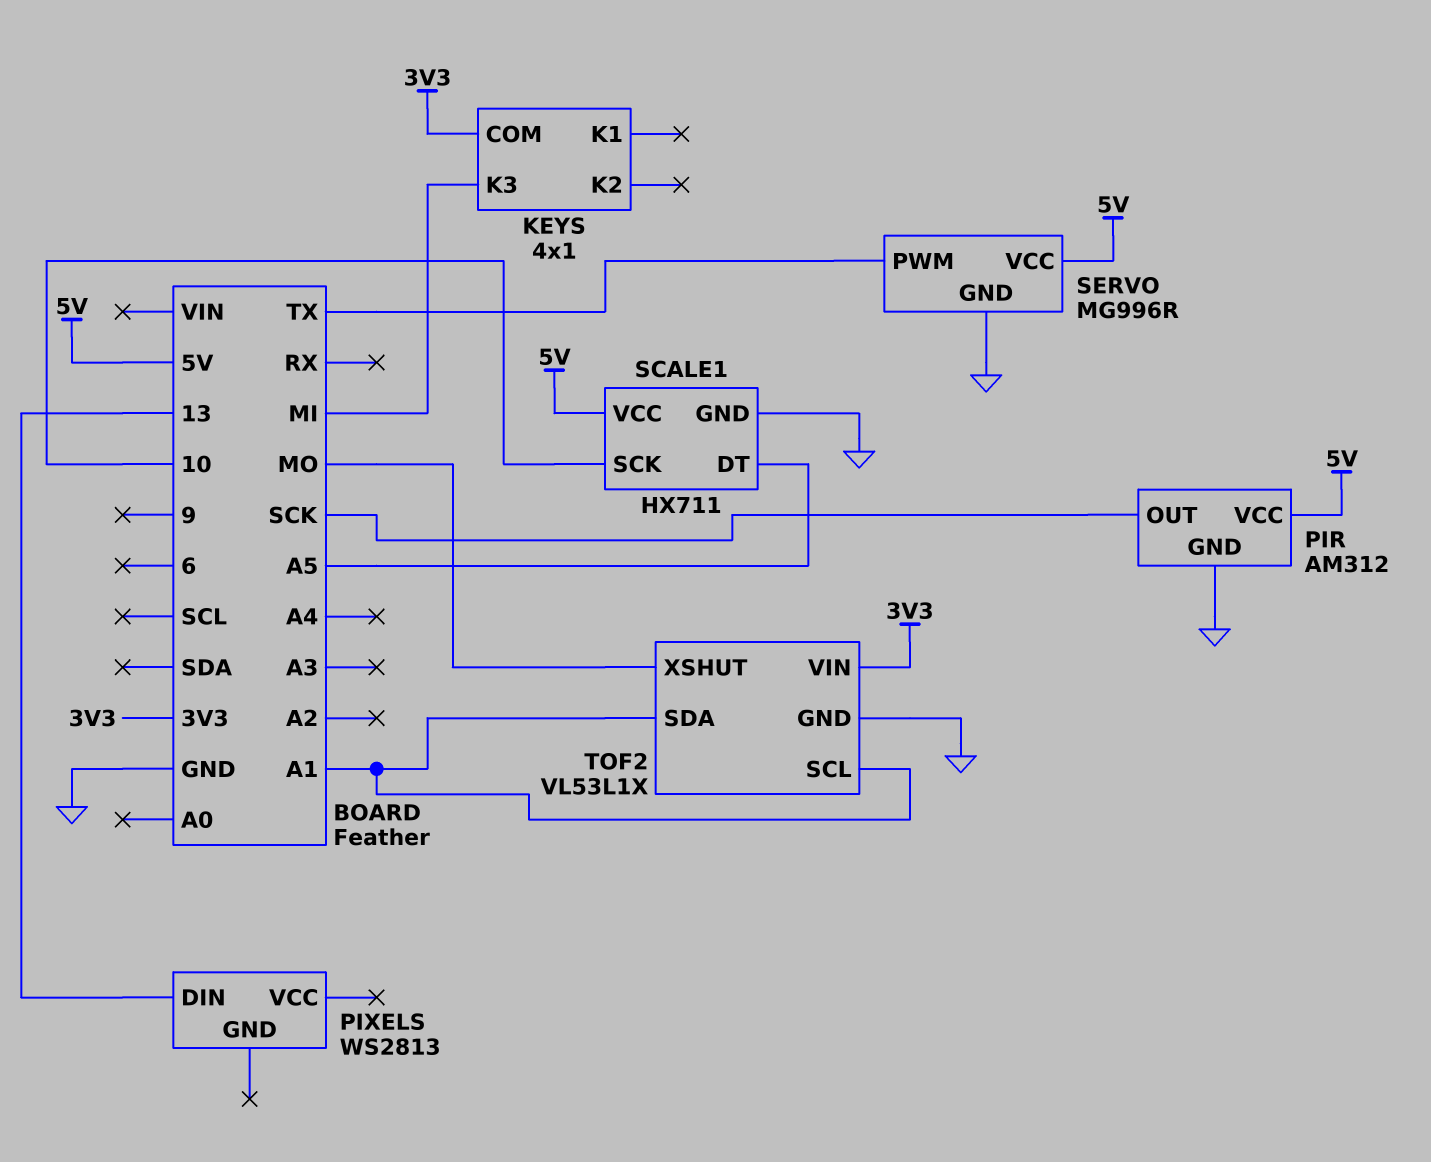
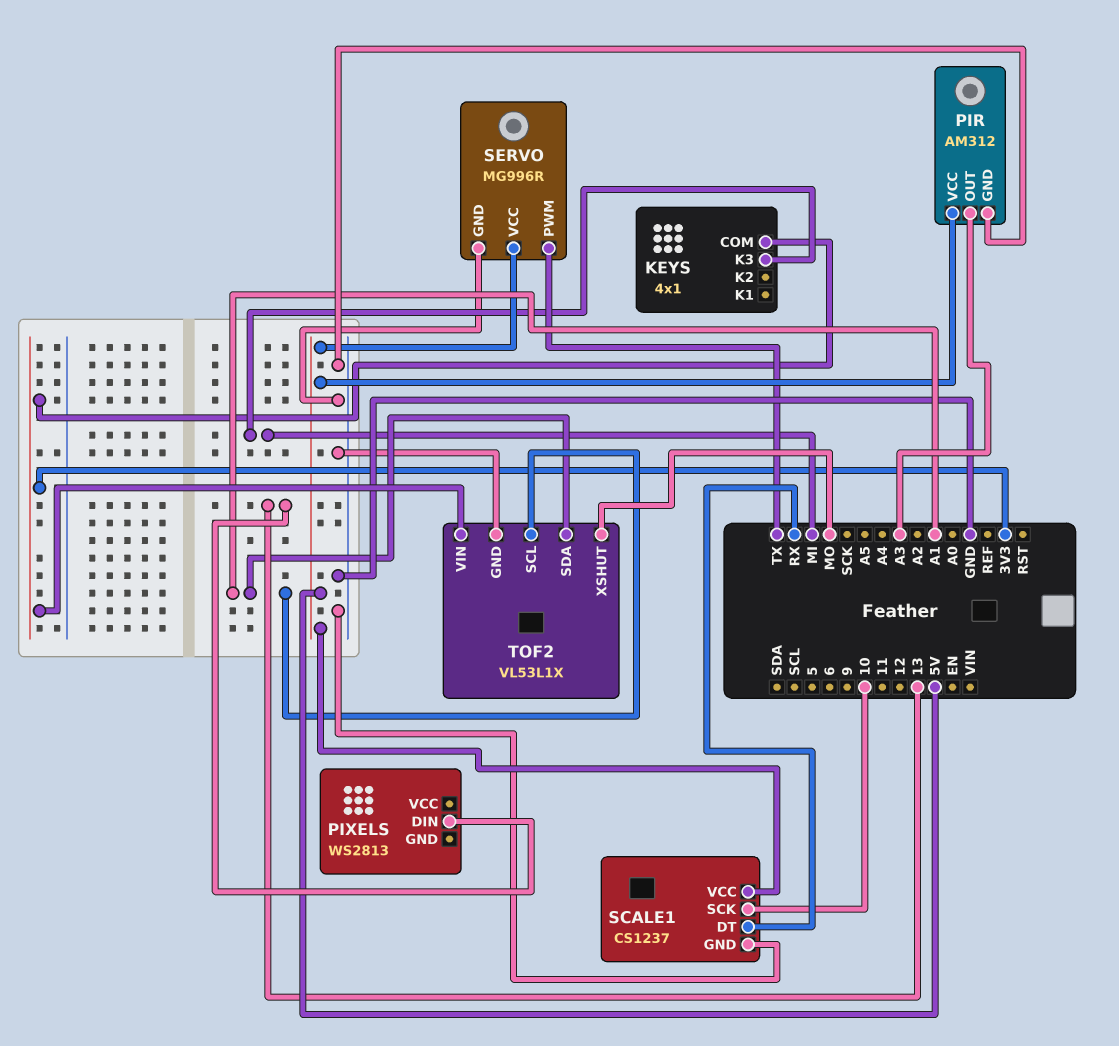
PIR pin OUT: SCK -> A3
SCALE1: HX711 -> CS1237
SCALE1 pin DT: A5 -> RX

